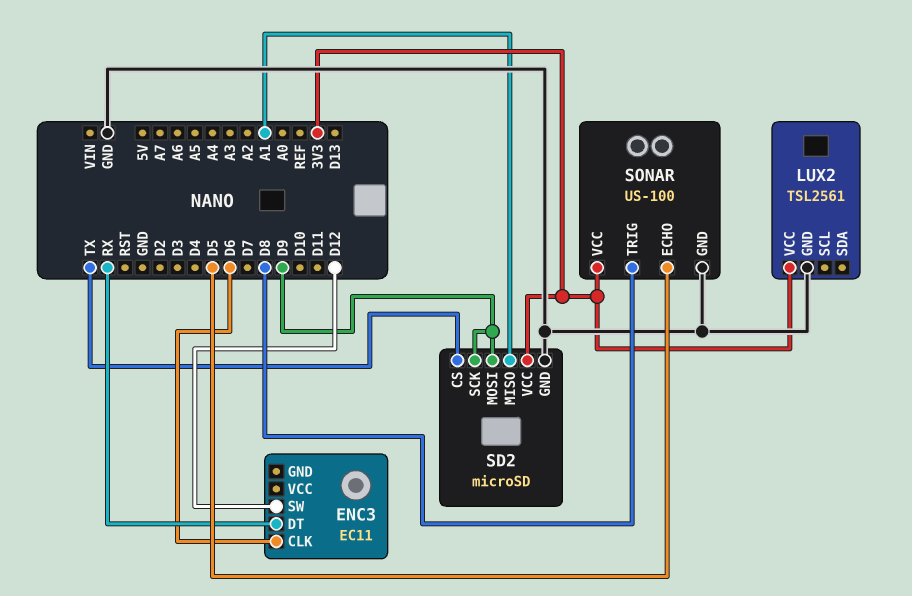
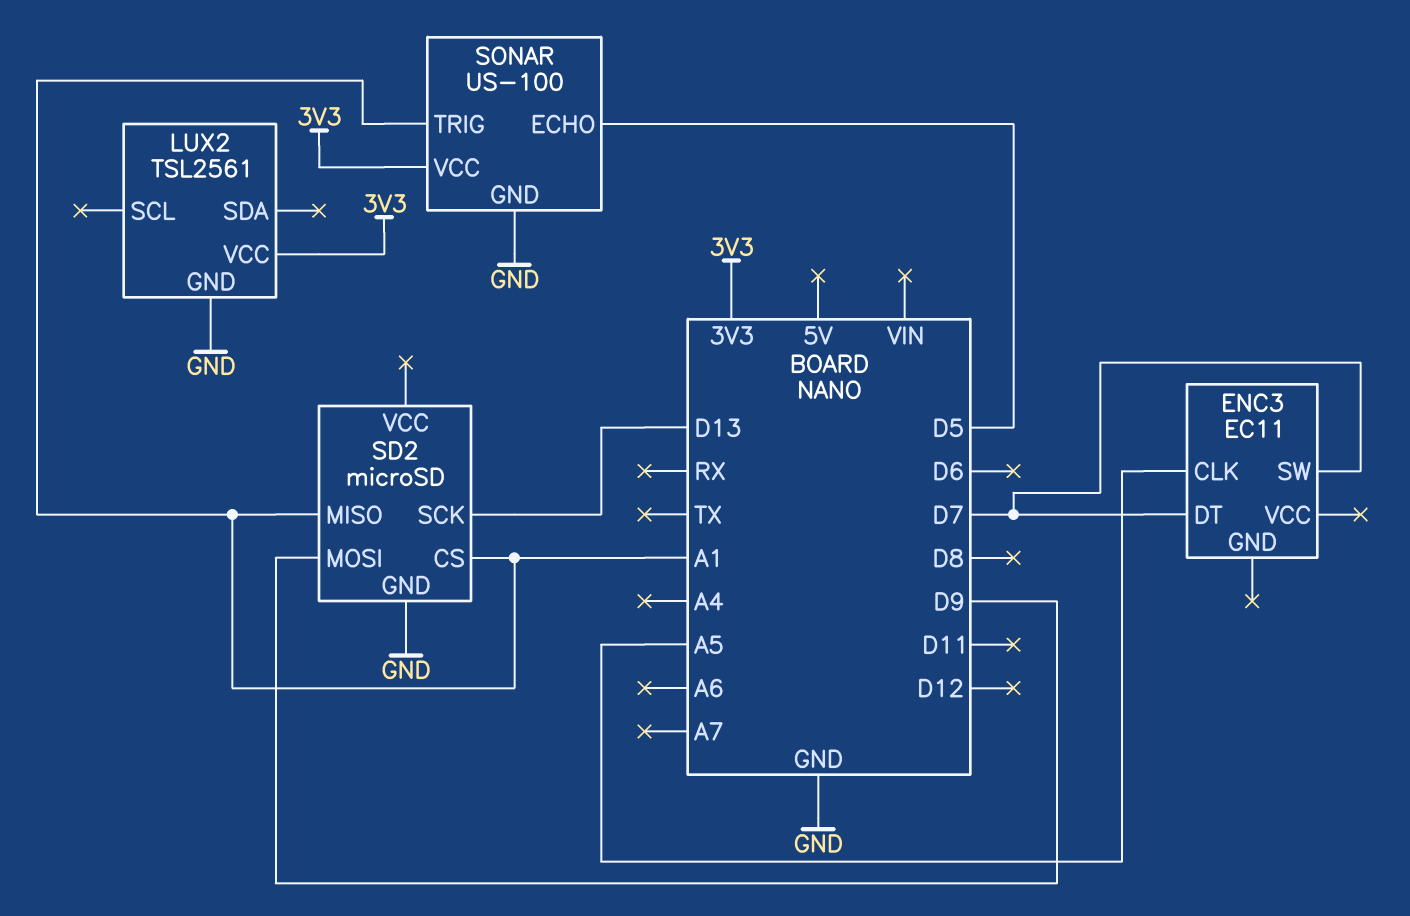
ENC3 pin CLK: D6 -> A5
ENC3 pin DT: RX -> D7
ENC3 pin SW: D12 -> D7
SD2 pin CS: TX -> A1
SD2 pin SCK: D9 -> D13
SD2 pin VCC: 3V3 -> none
SONAR pin TRIG: D8 -> A1

